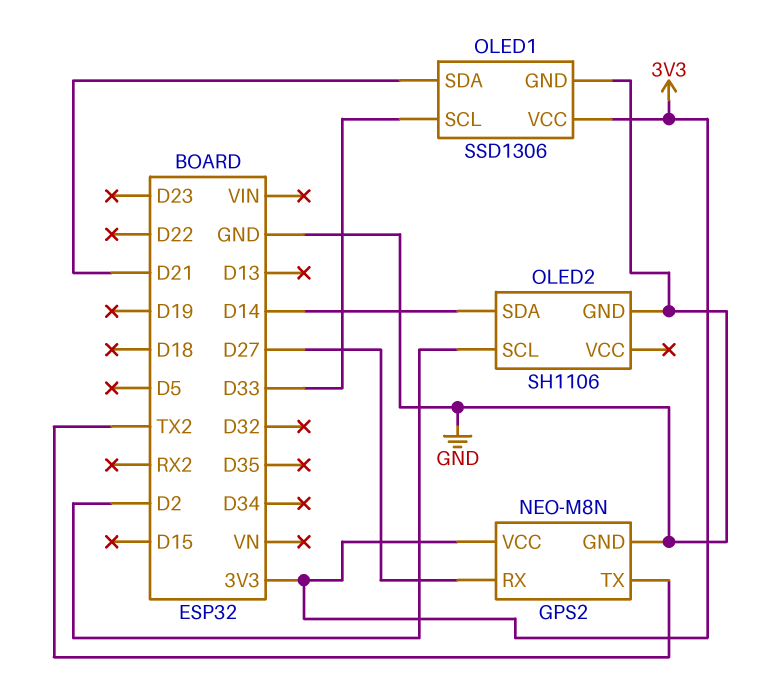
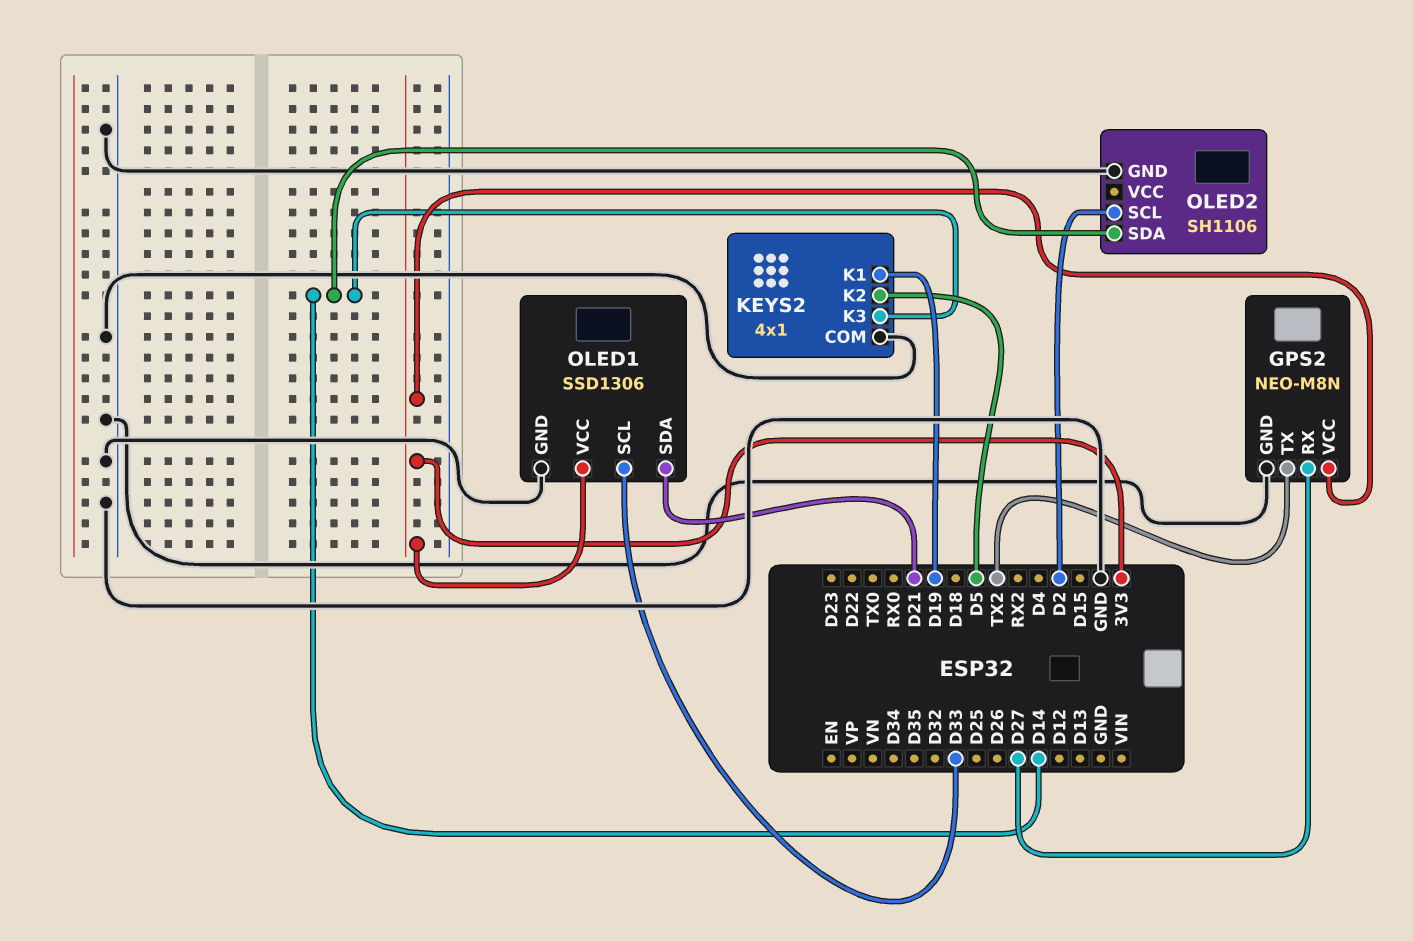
KEYS2: none -> 4x1
KEYS2 pin COM: none -> GND
KEYS2 pin K1: none -> D19
KEYS2 pin K2: none -> D5
KEYS2 pin K3: none -> D14

